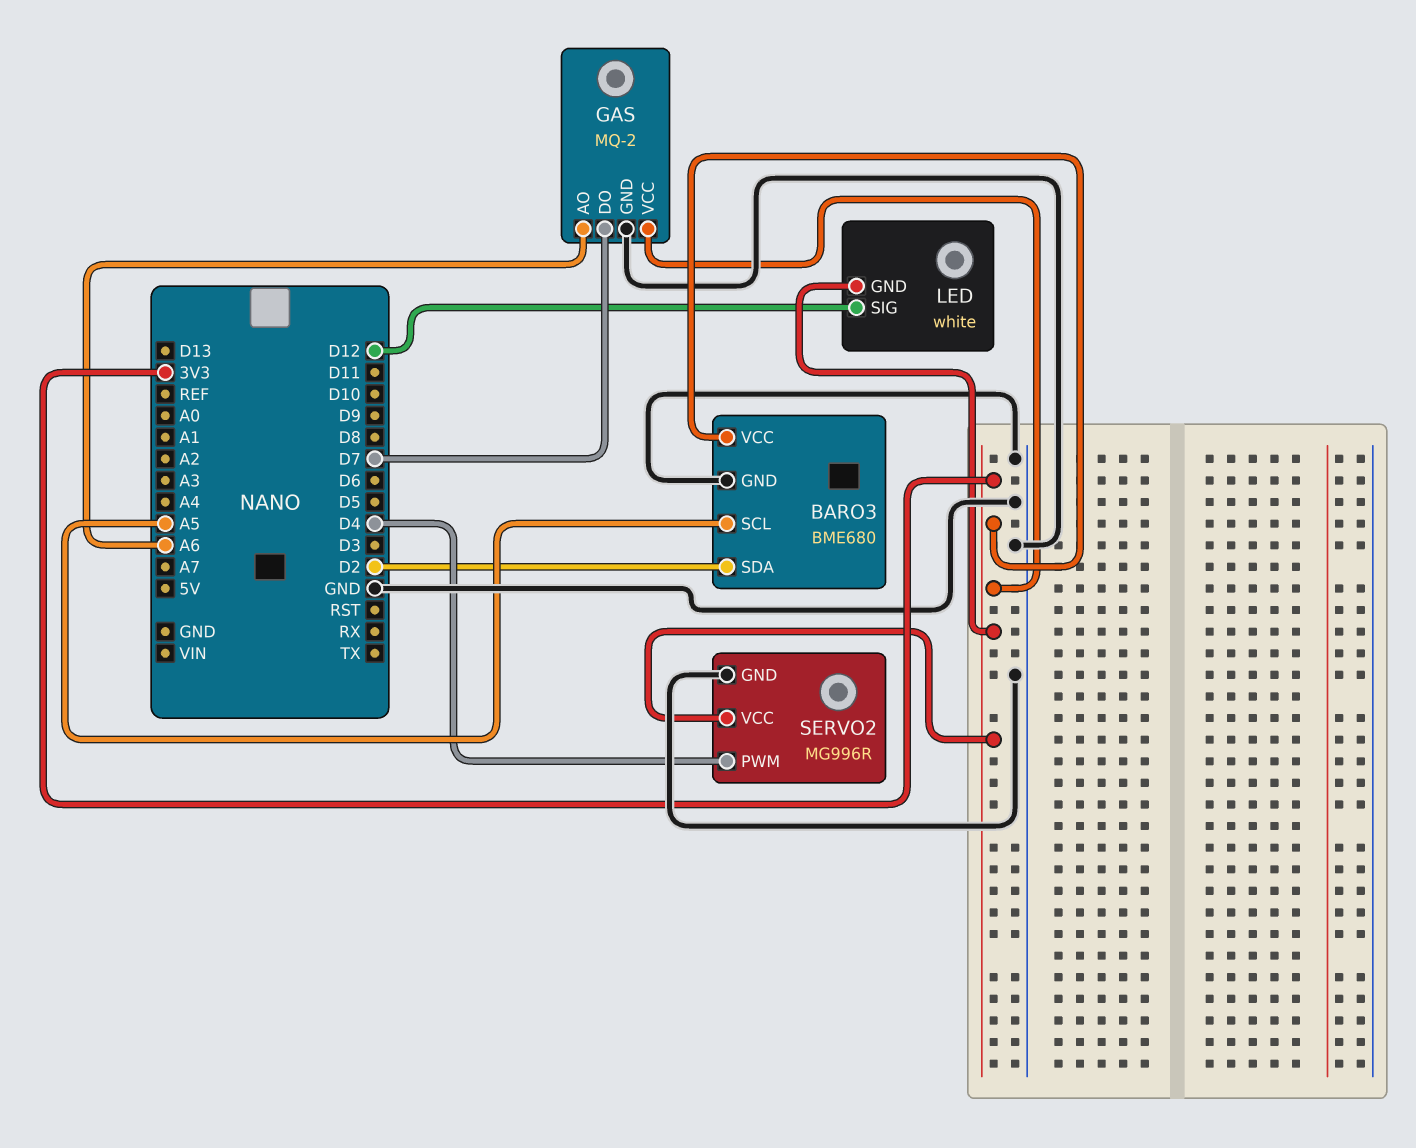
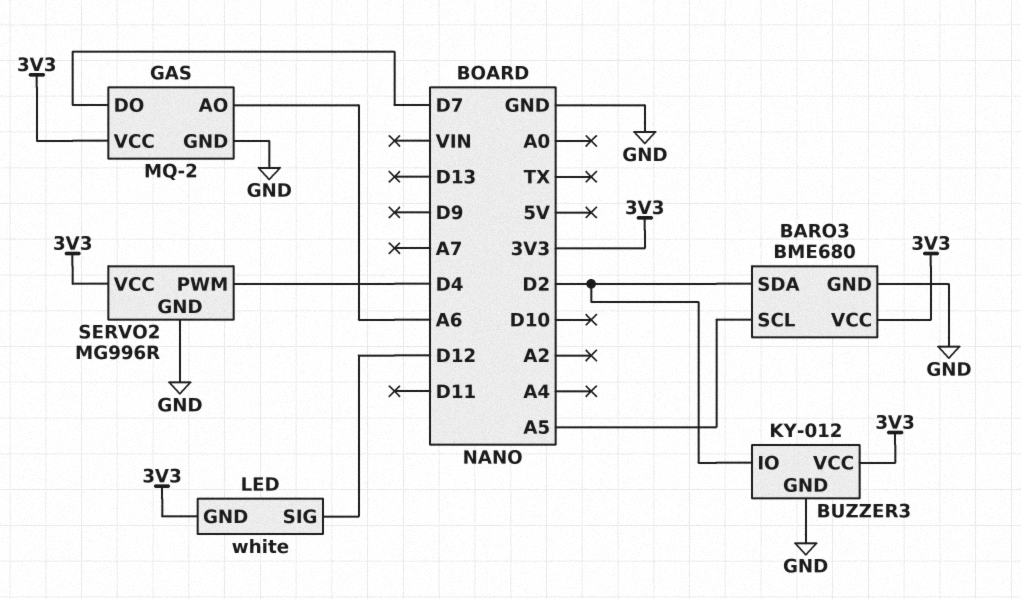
BUZZER3: none -> KY-012
BUZZER3 pin GND: none -> GND
BUZZER3 pin IO: none -> D2
BUZZER3 pin VCC: none -> 3V3

